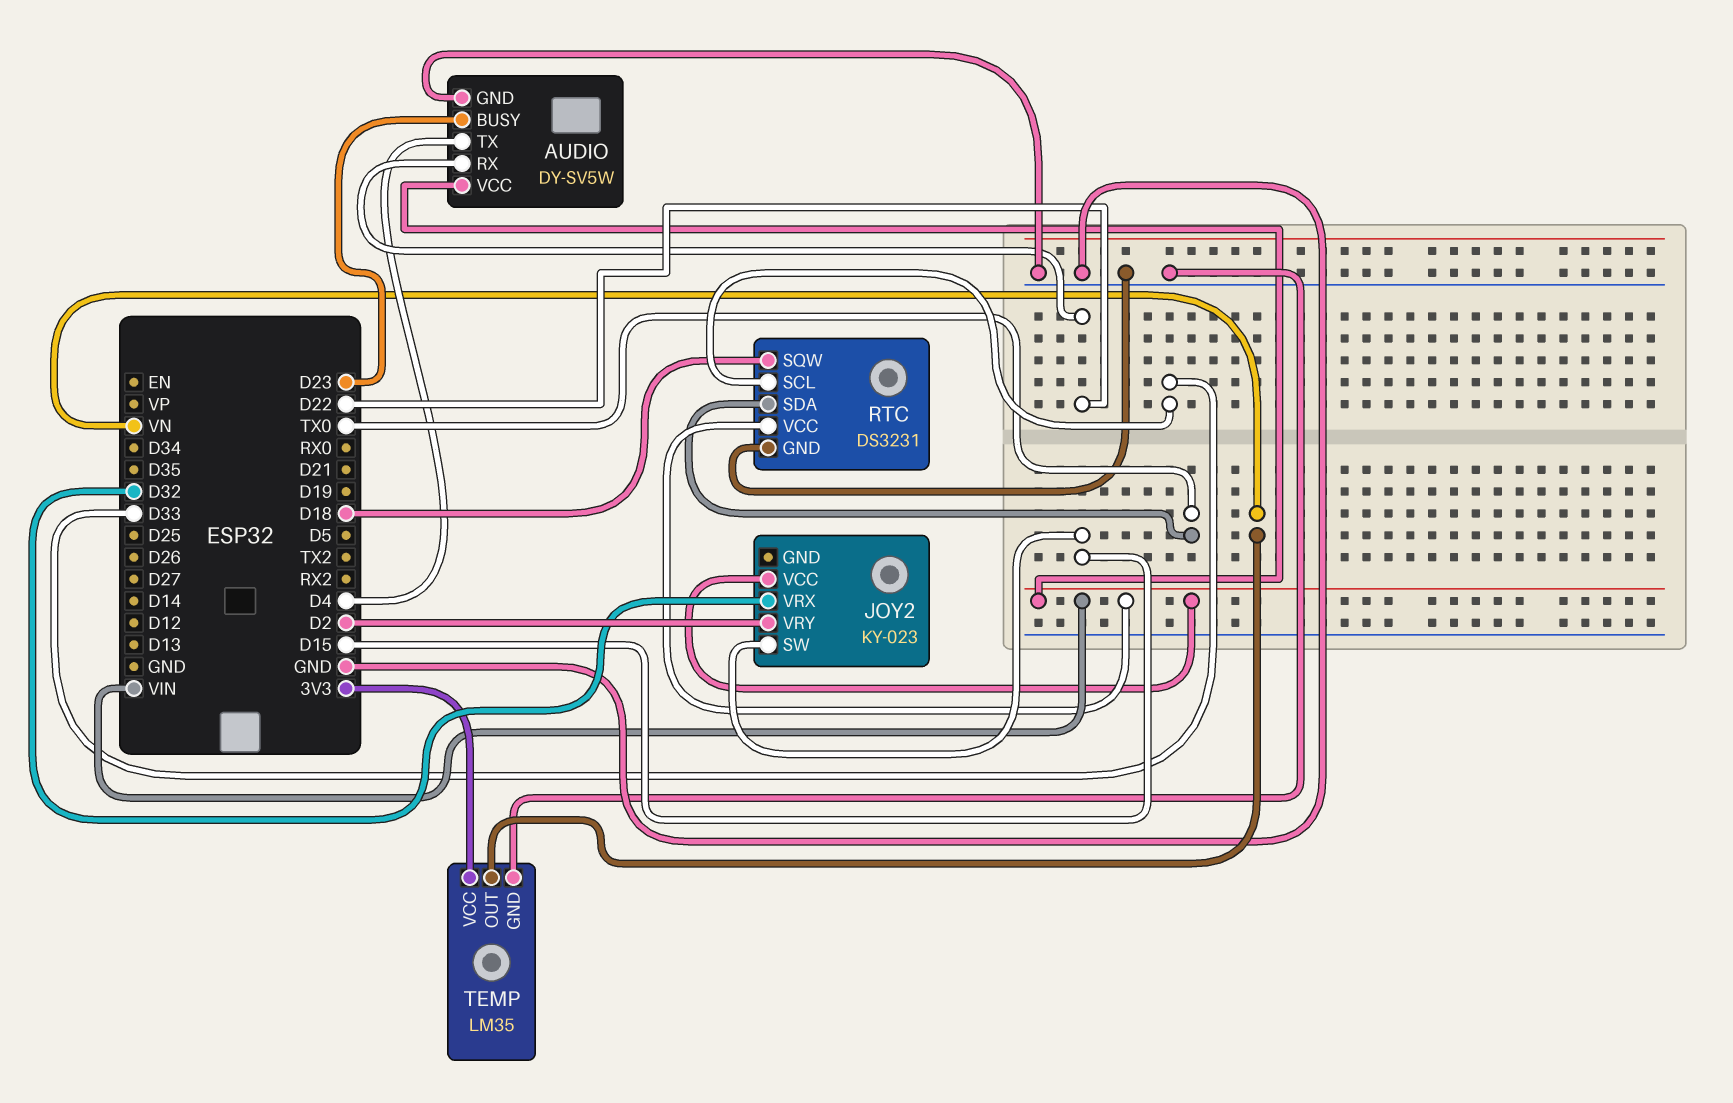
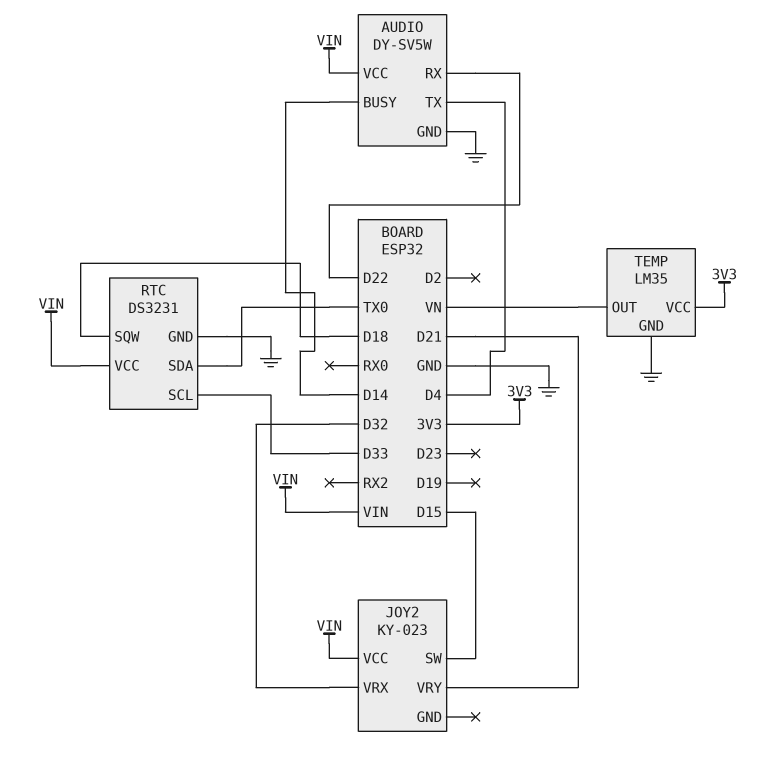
AUDIO pin BUSY: D23 -> D14
JOY2 pin VRY: D2 -> D21

